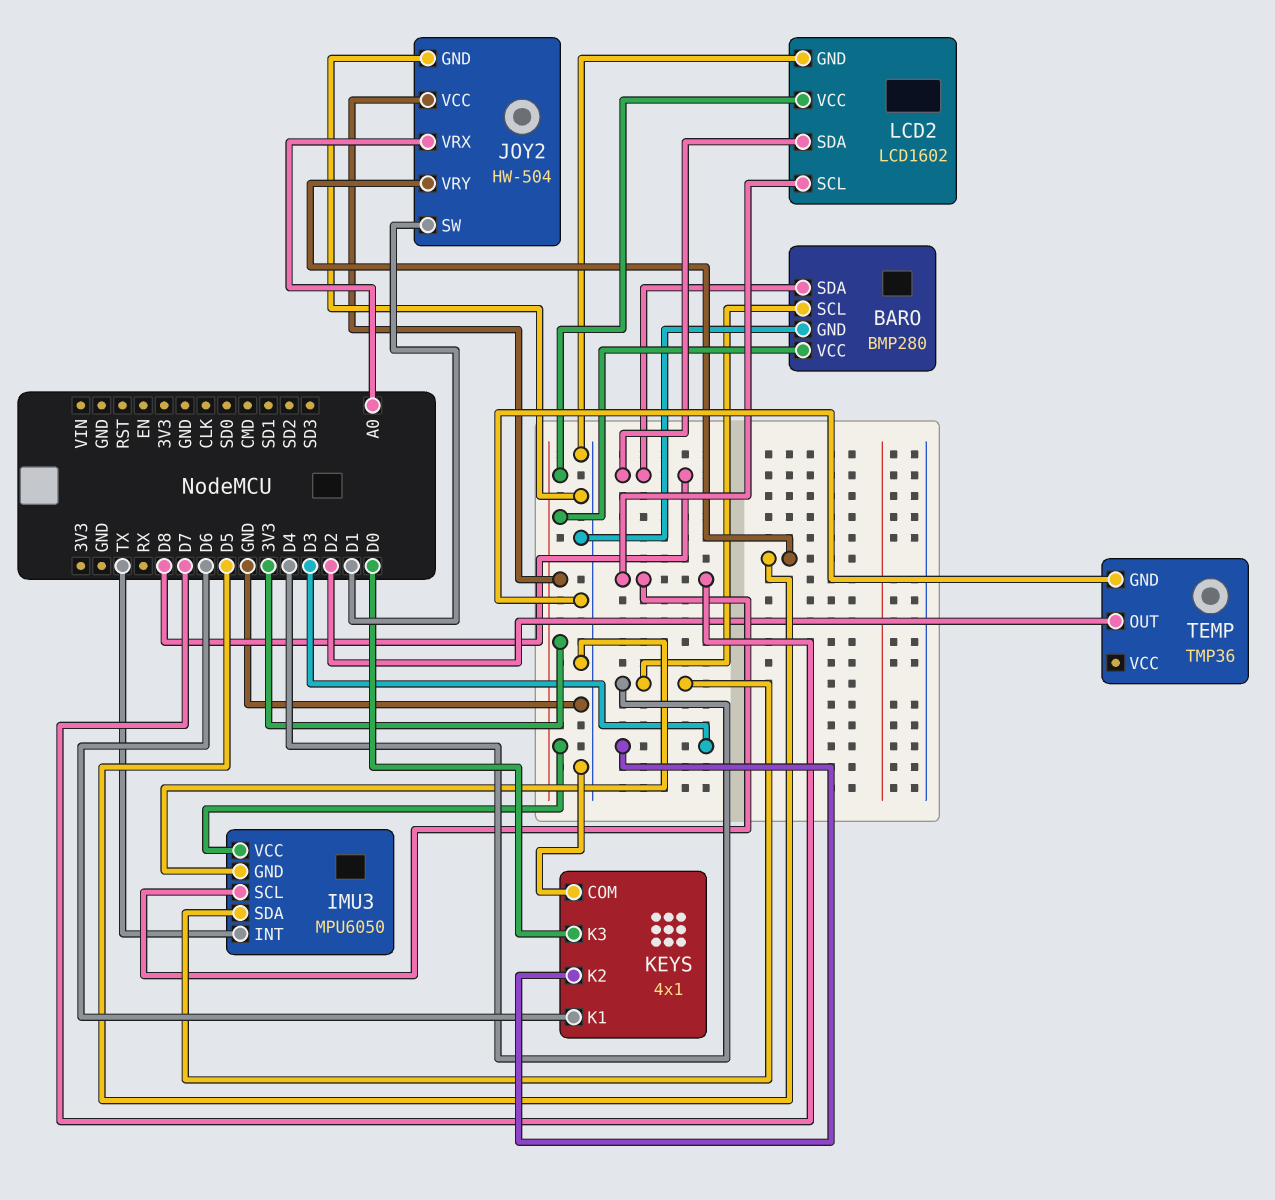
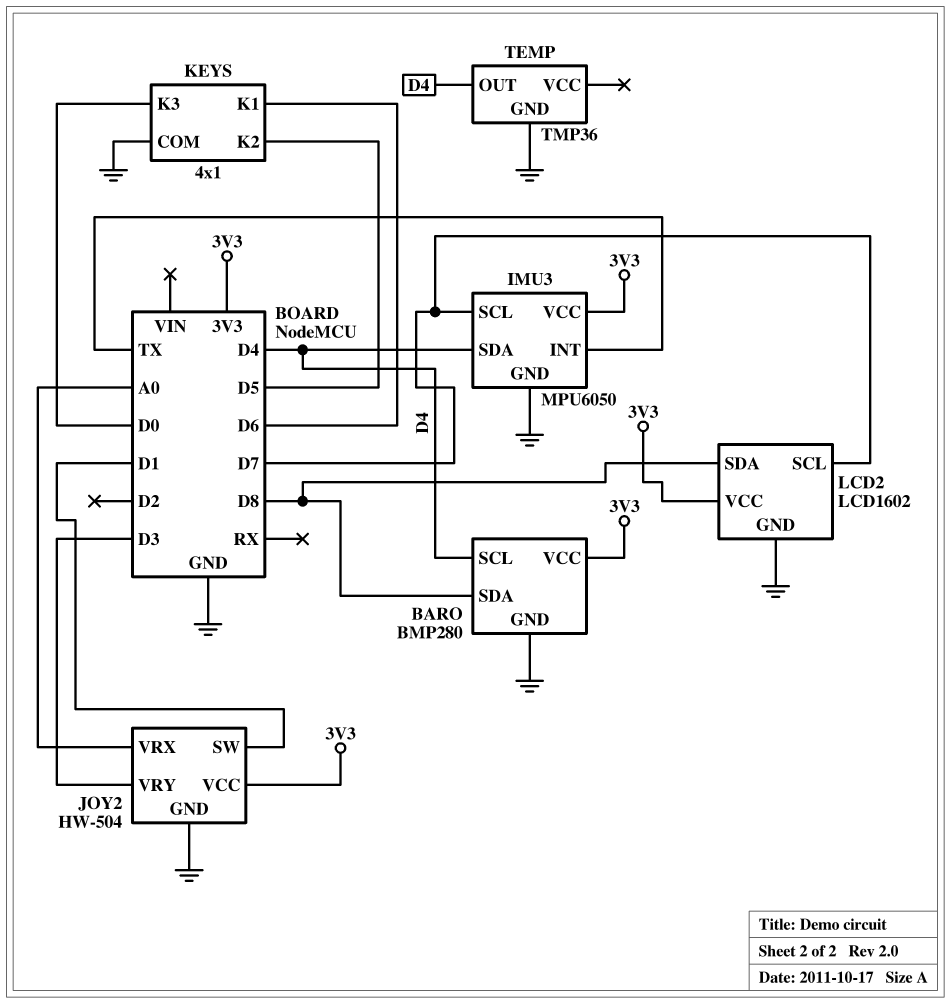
JOY2 pin VRY: D5 -> D3
KEYS pin K2: D3 -> D5
TEMP pin OUT: D2 -> D4

